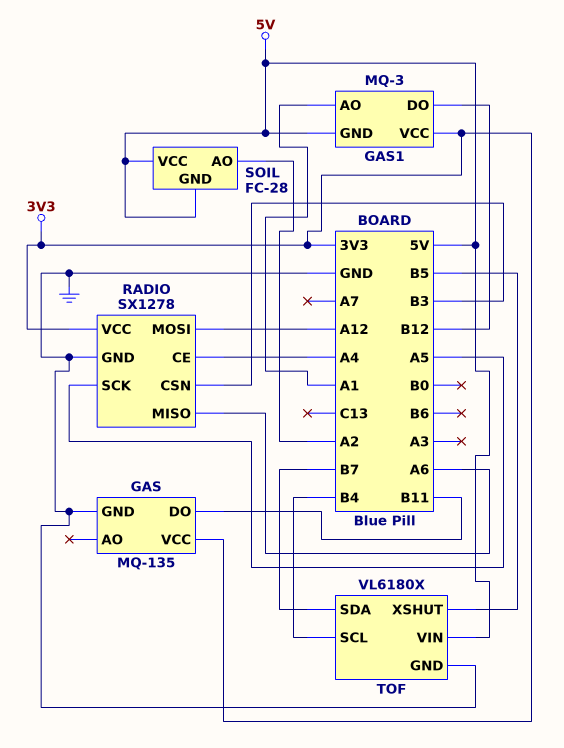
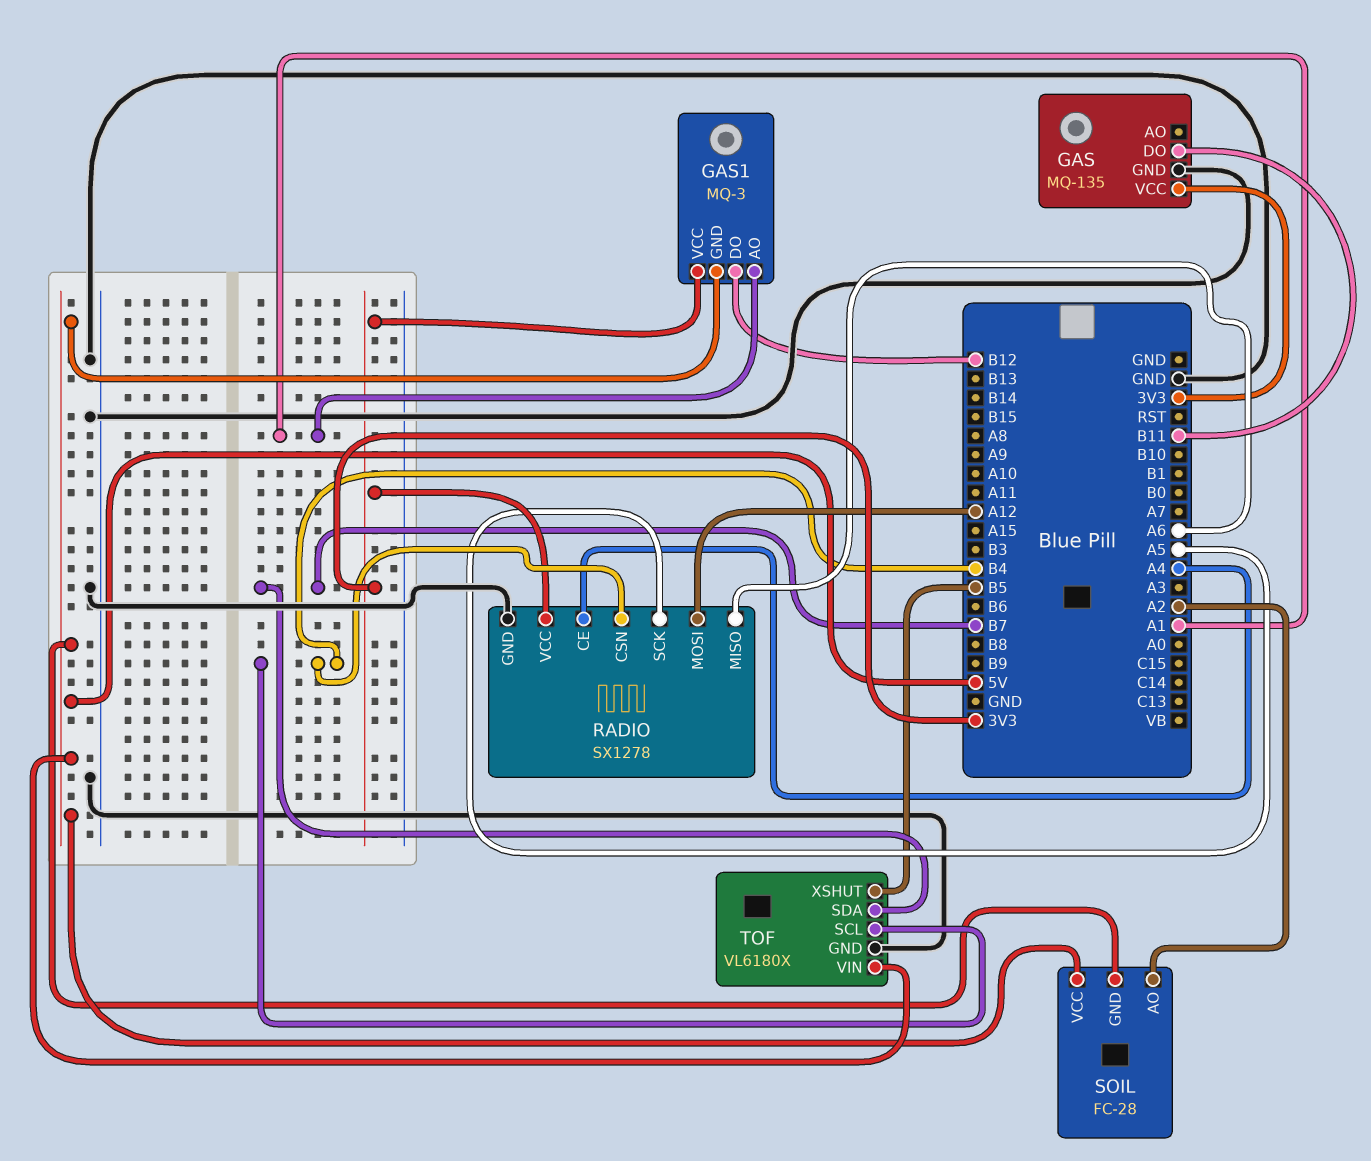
RADIO pin CSN: B3 -> B4

